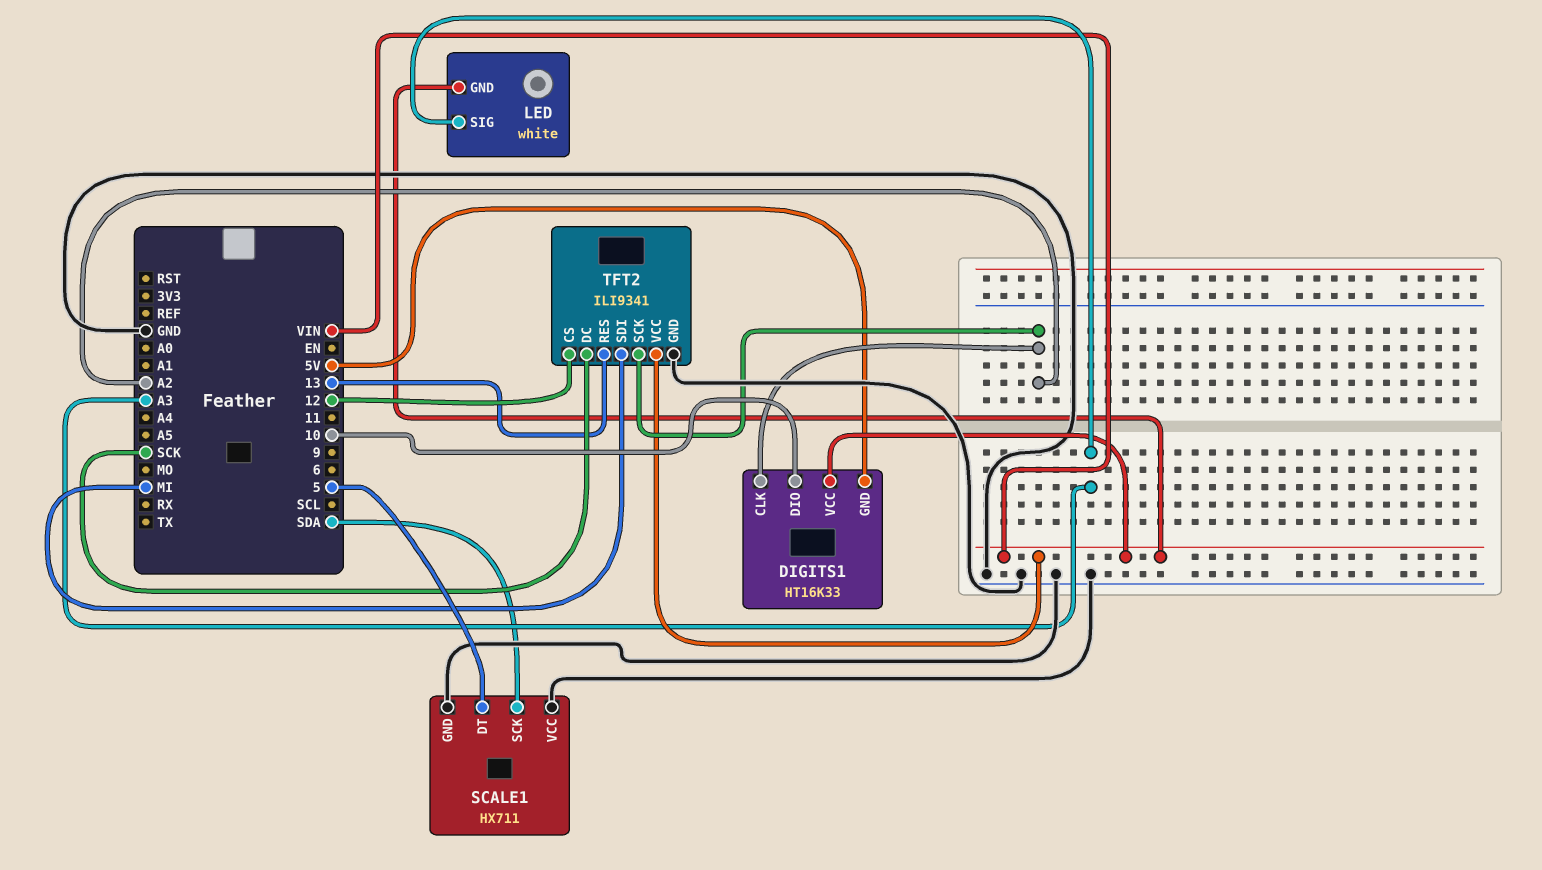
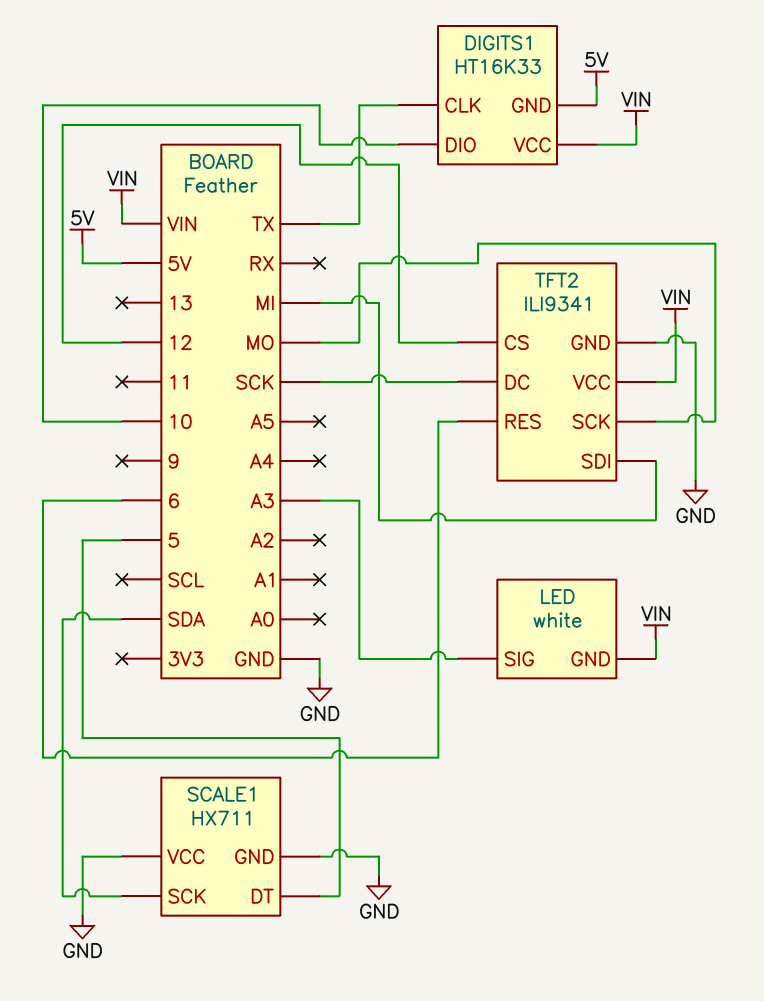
DIGITS1 pin CLK: A2 -> TX
TFT2 pin RES: 13 -> 6
TFT2 pin SCK: A2 -> MO

